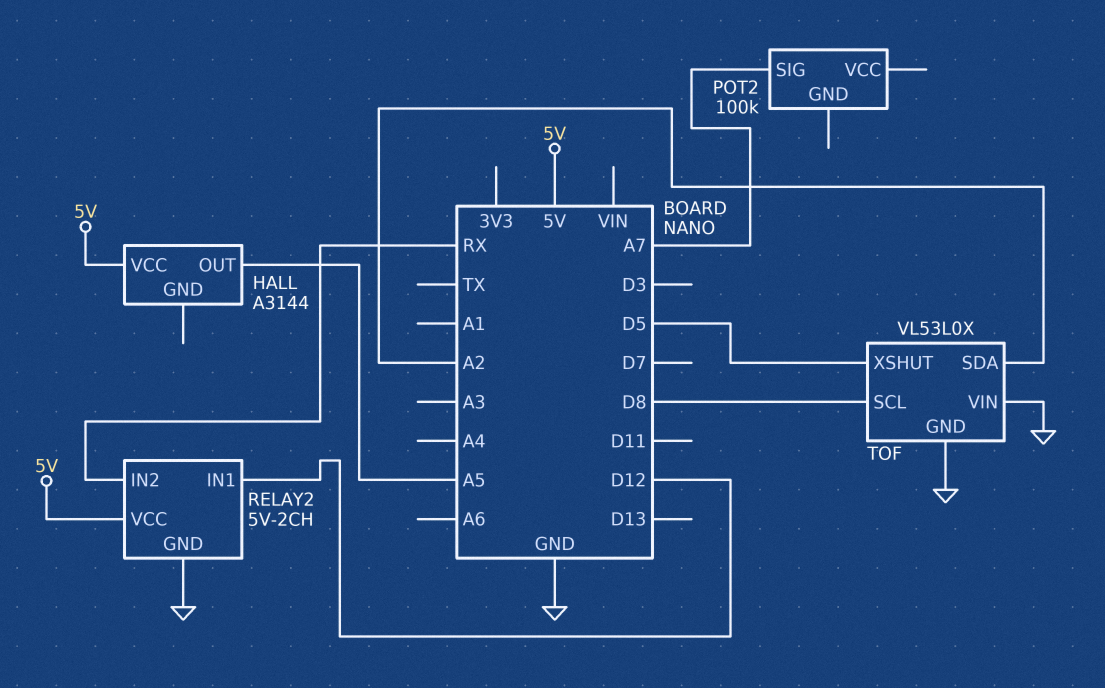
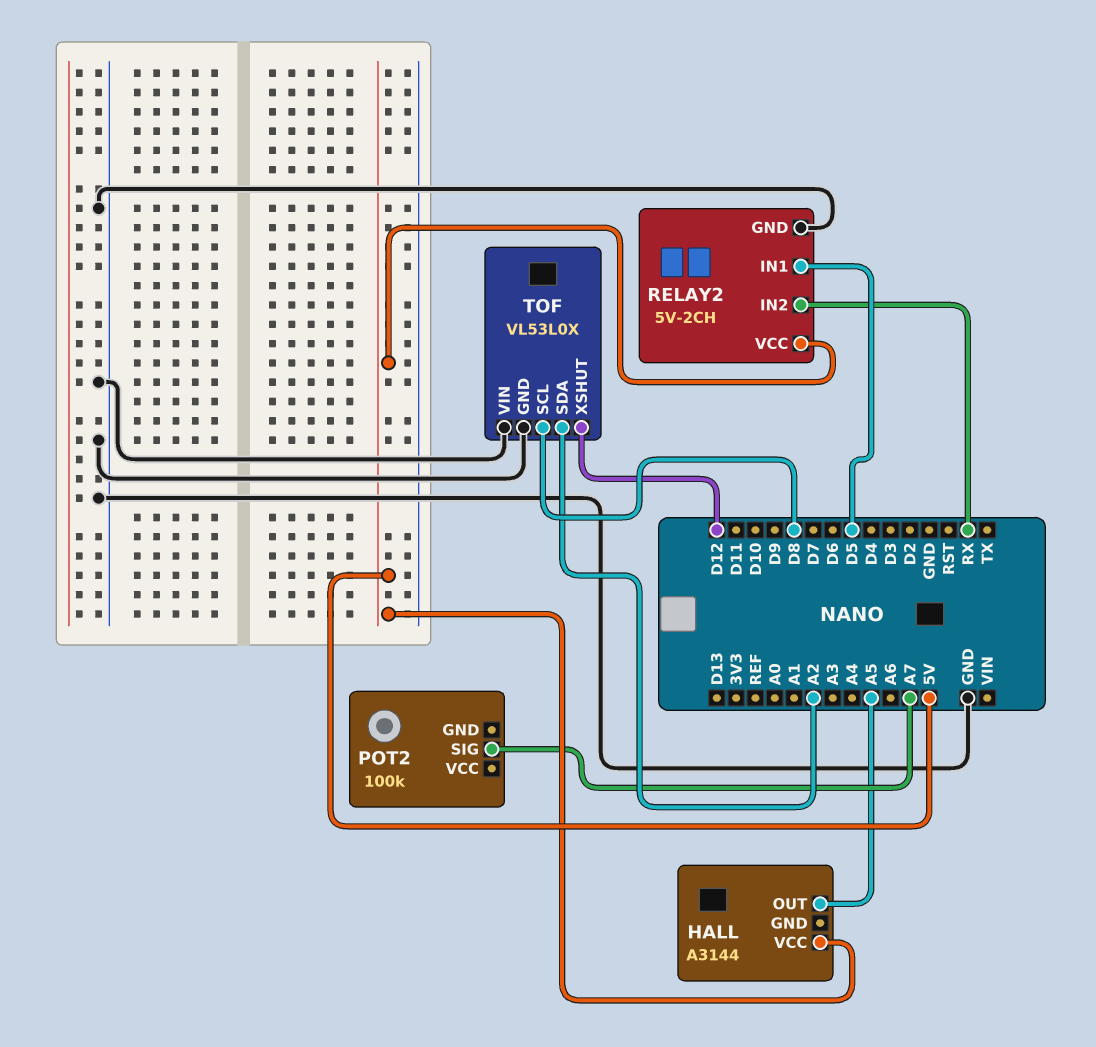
RELAY2 pin IN1: D12 -> D5
TOF pin XSHUT: D5 -> D12

